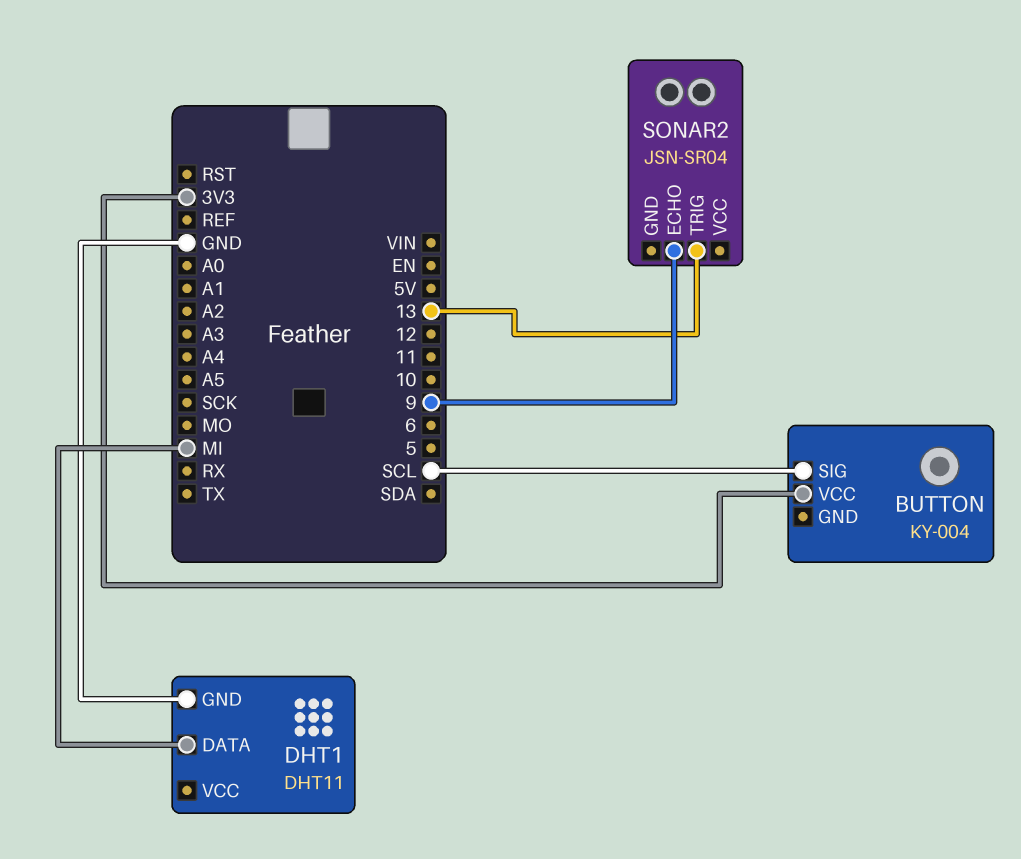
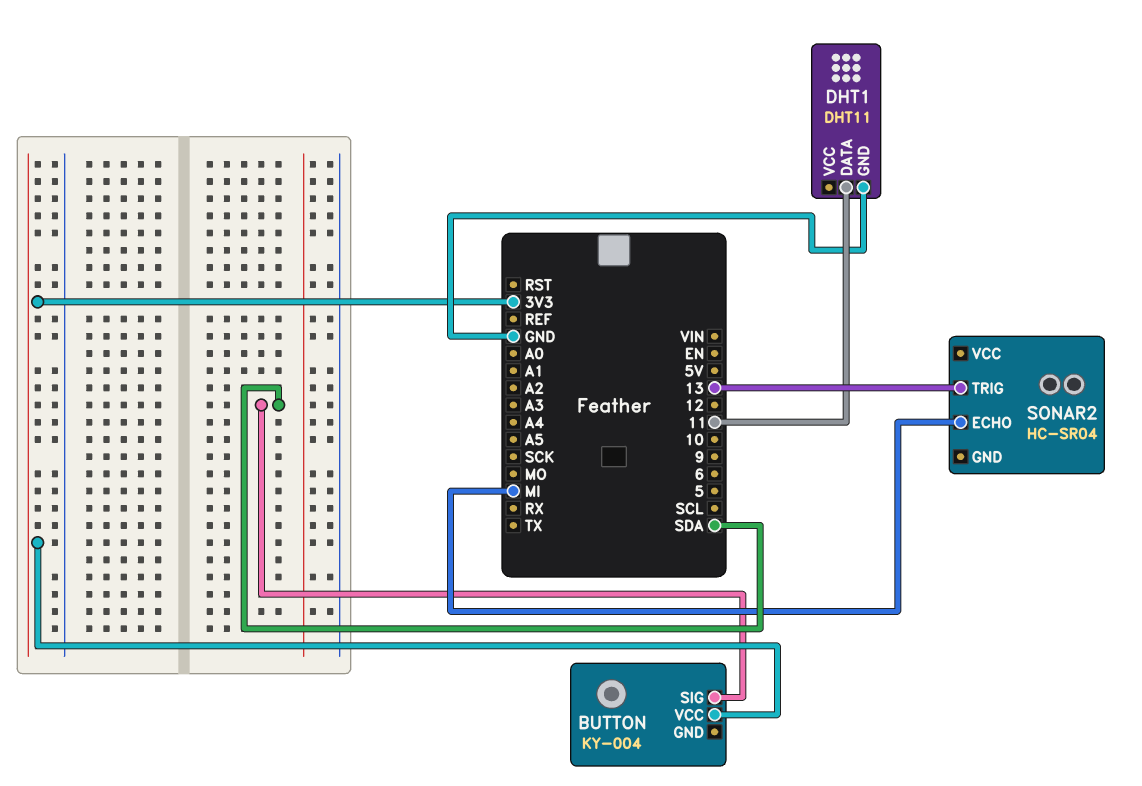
BUTTON pin SIG: SCL -> SDA
DHT1 pin DATA: MI -> 11
SONAR2: JSN-SR04 -> HC-SR04
SONAR2 pin ECHO: 9 -> MI

